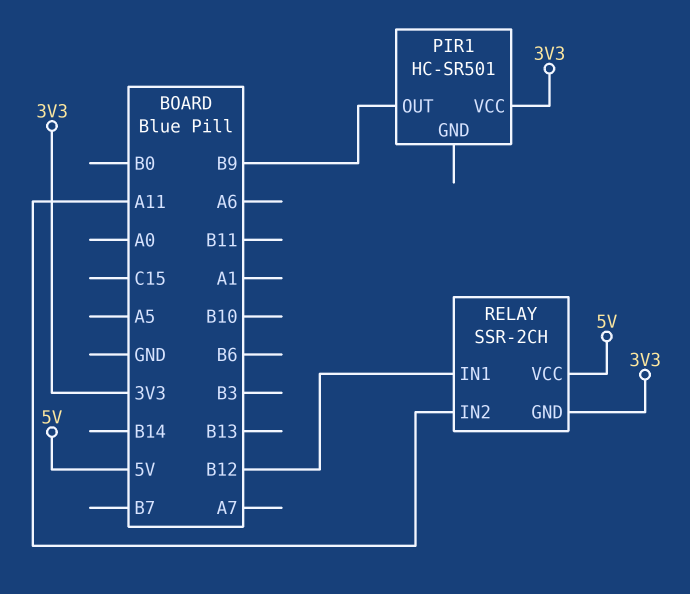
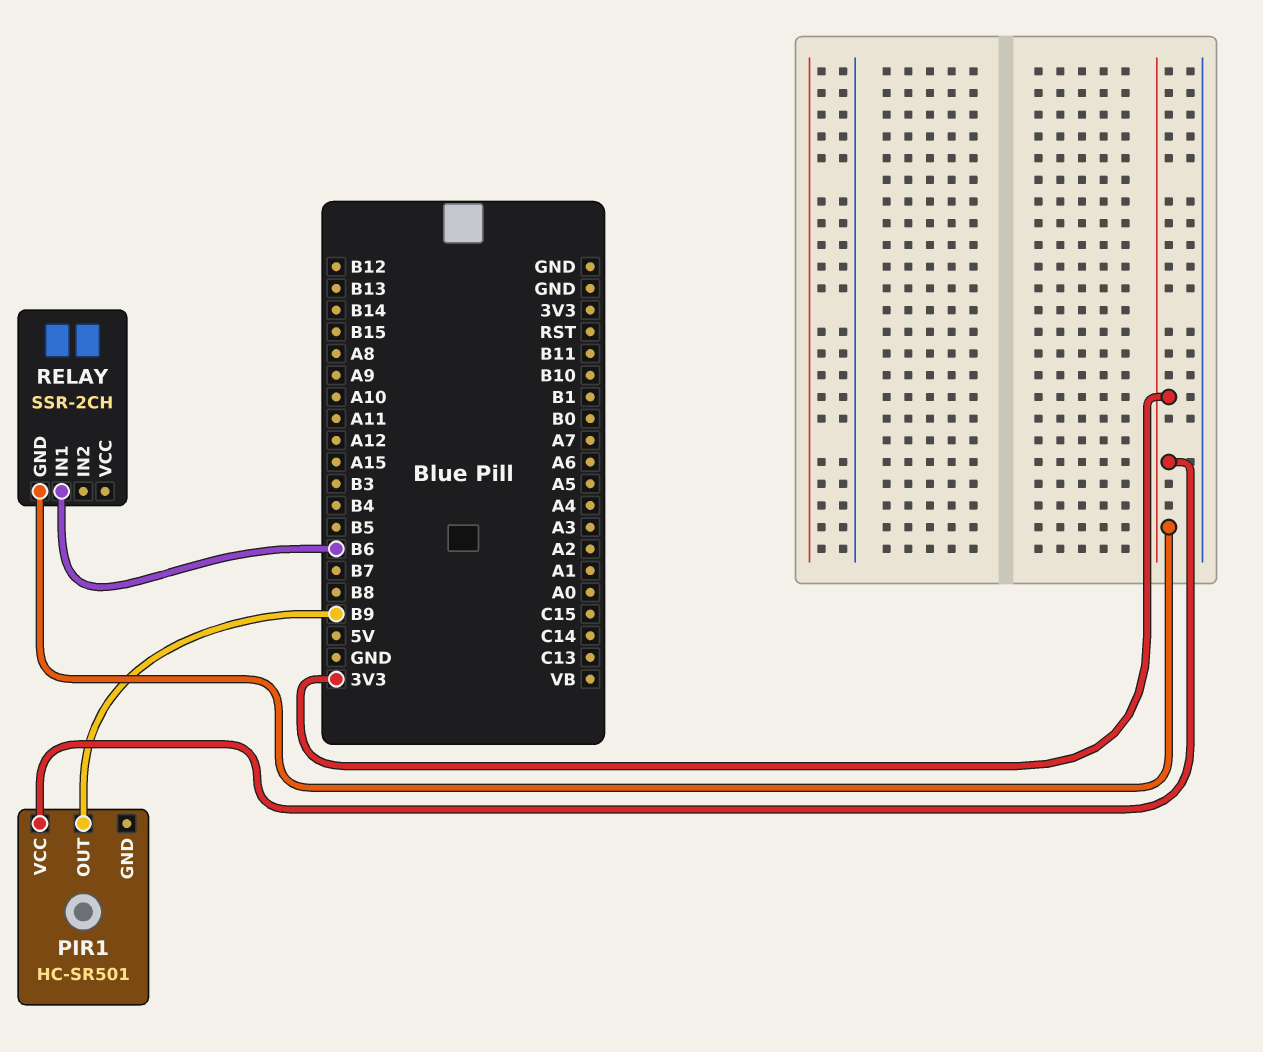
RELAY pin IN1: B12 -> B6
RELAY pin IN2: A11 -> none
RELAY pin VCC: 5V -> none

